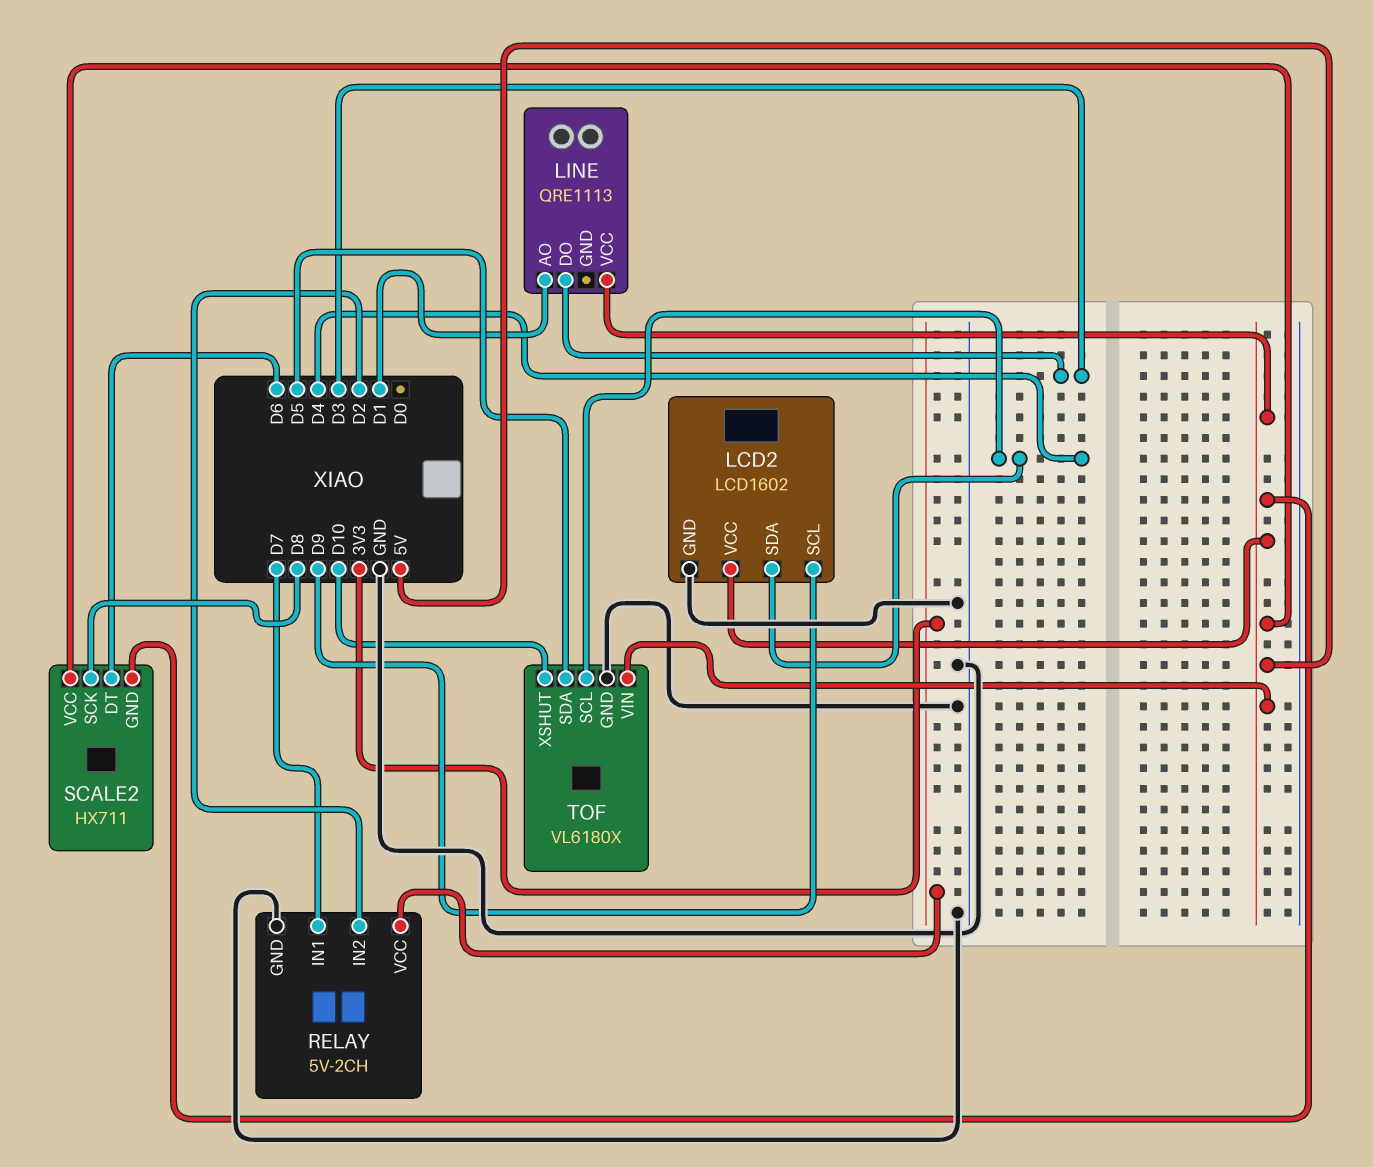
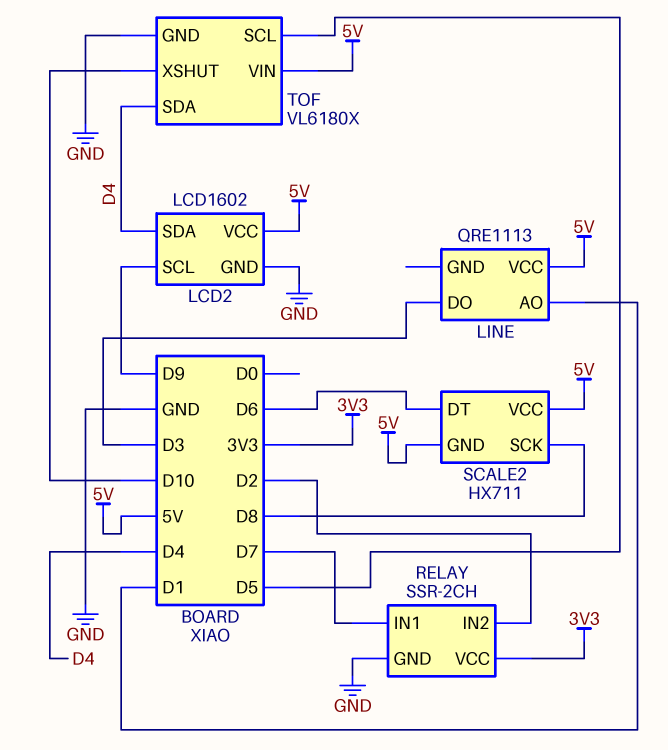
RELAY: 5V-2CH -> SSR-2CH
TOF pin SCL: D4 -> D5
TOF pin SDA: D5 -> D4

